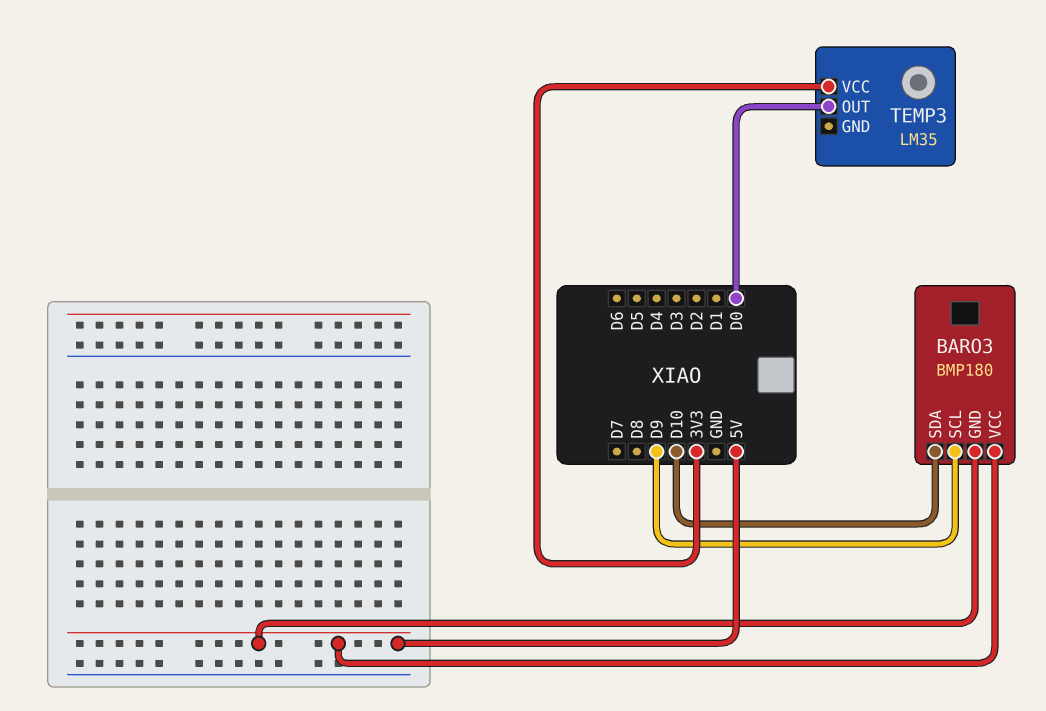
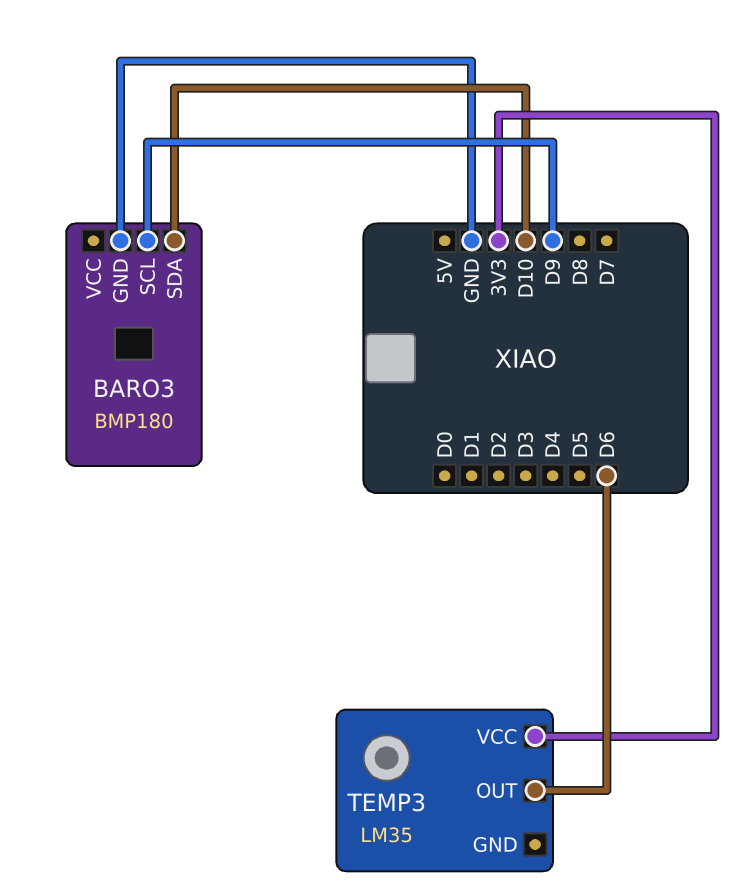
BARO3 pin GND: 5V -> GND
BARO3 pin VCC: 5V -> none
TEMP3 pin OUT: D0 -> D6

